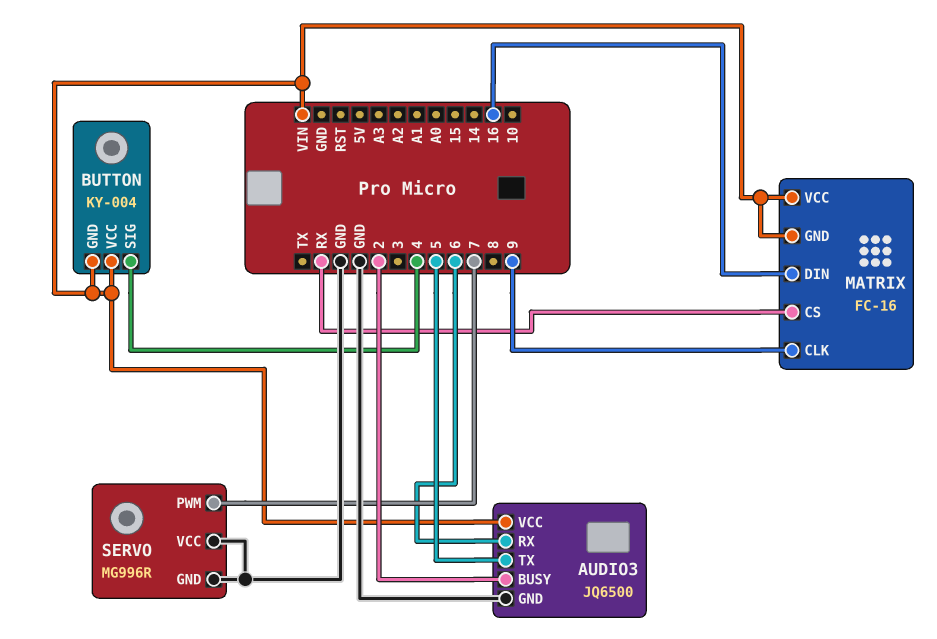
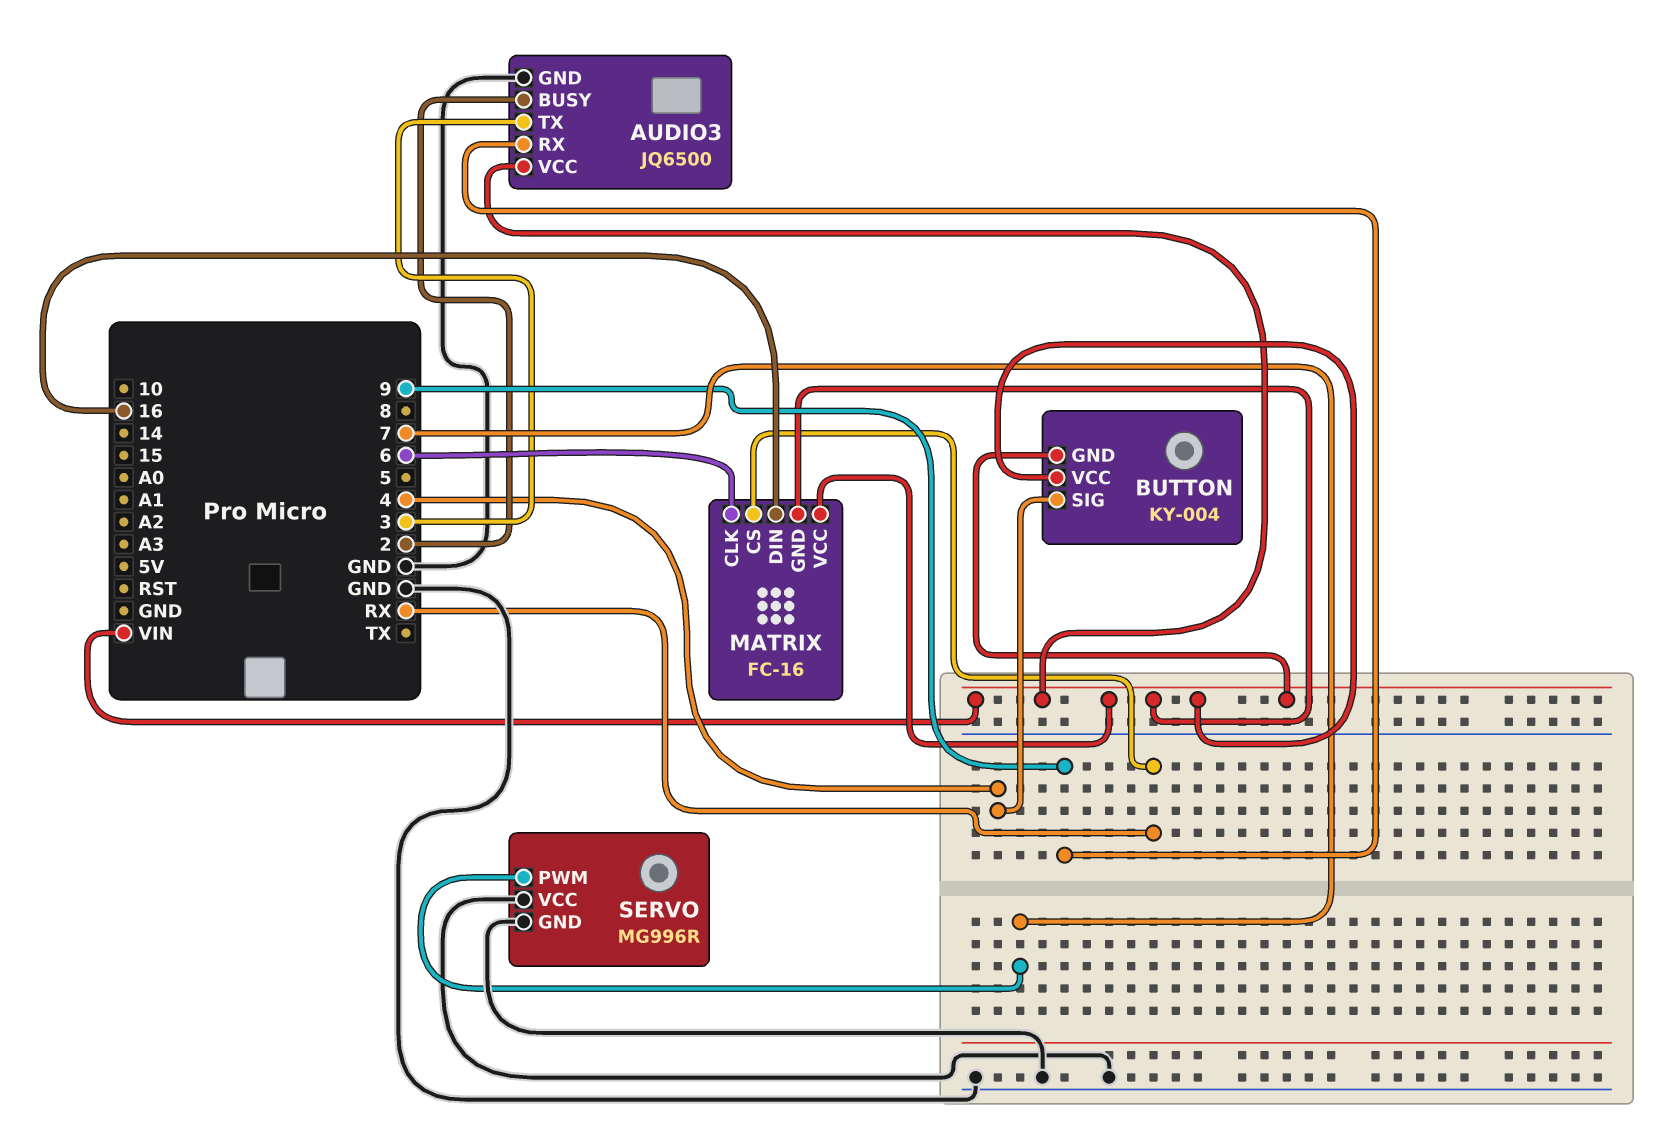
AUDIO3 pin RX: 6 -> 9
AUDIO3 pin TX: 5 -> 3
MATRIX pin CLK: 9 -> 6

